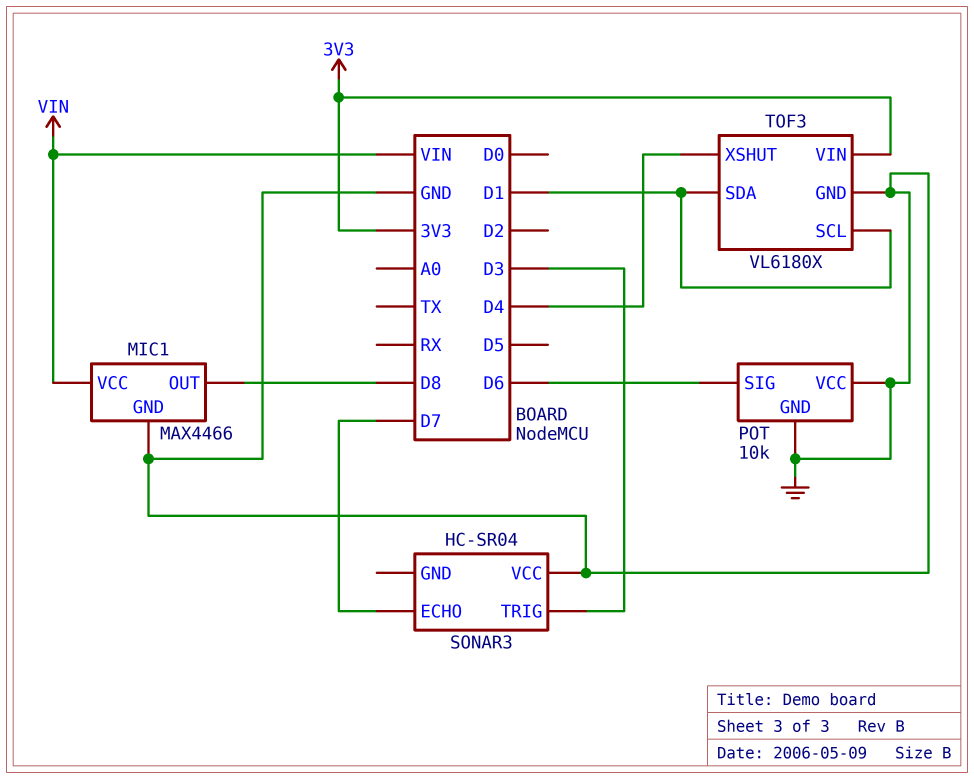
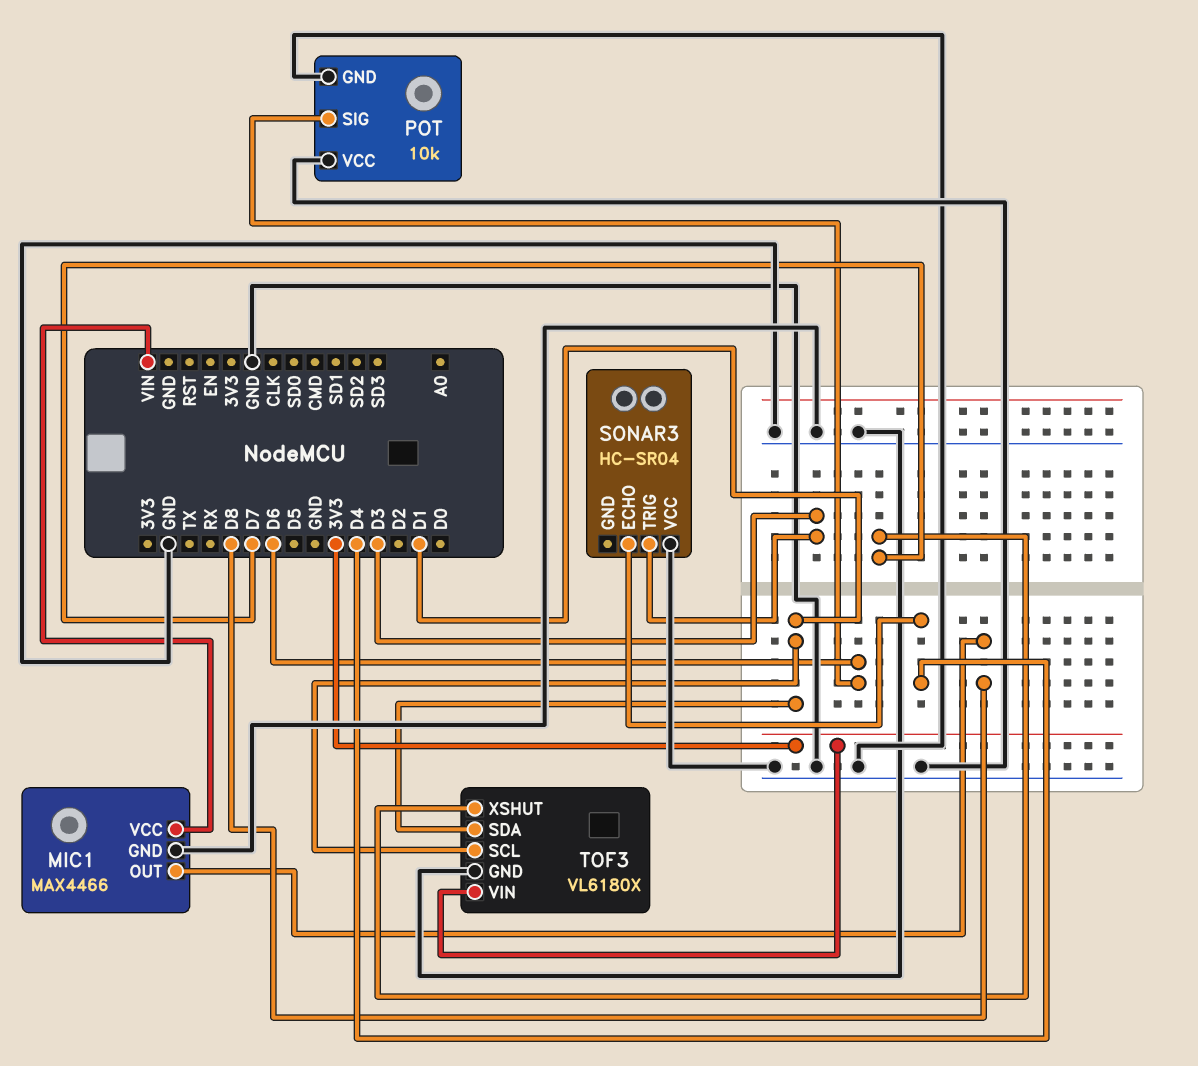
SONAR3 pin ECHO: D7 -> D4
TOF3 pin XSHUT: D4 -> D7

